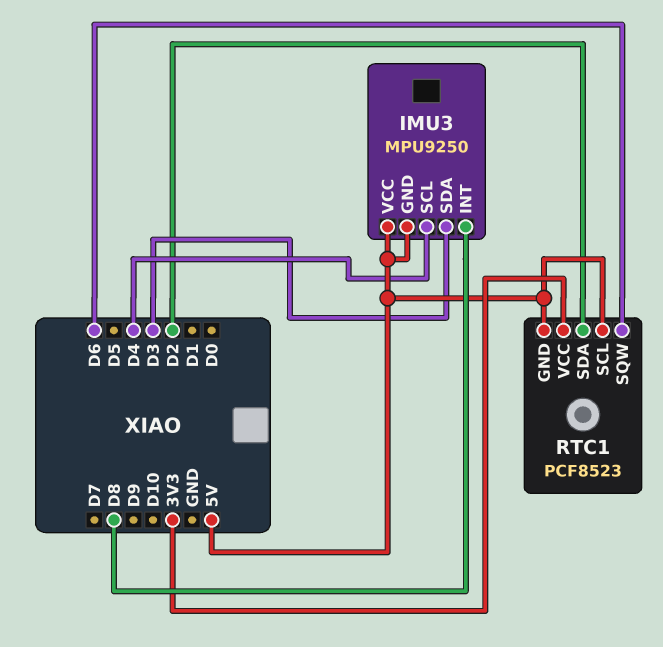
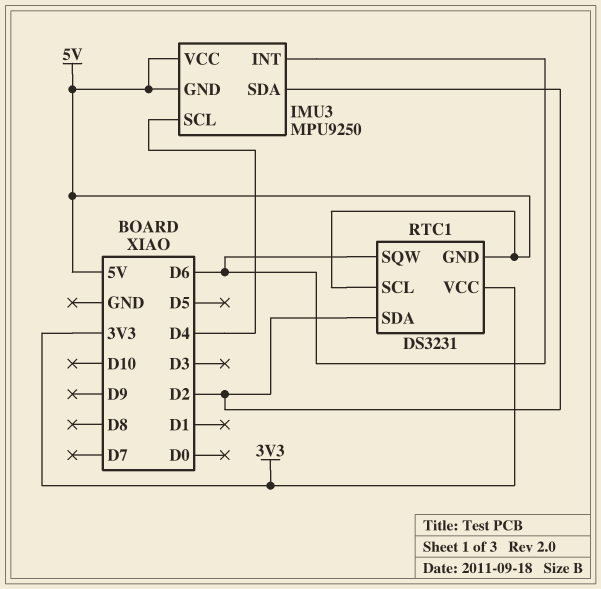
IMU3 pin INT: D8 -> D6
IMU3 pin SDA: D3 -> D2
RTC1: PCF8523 -> DS3231

